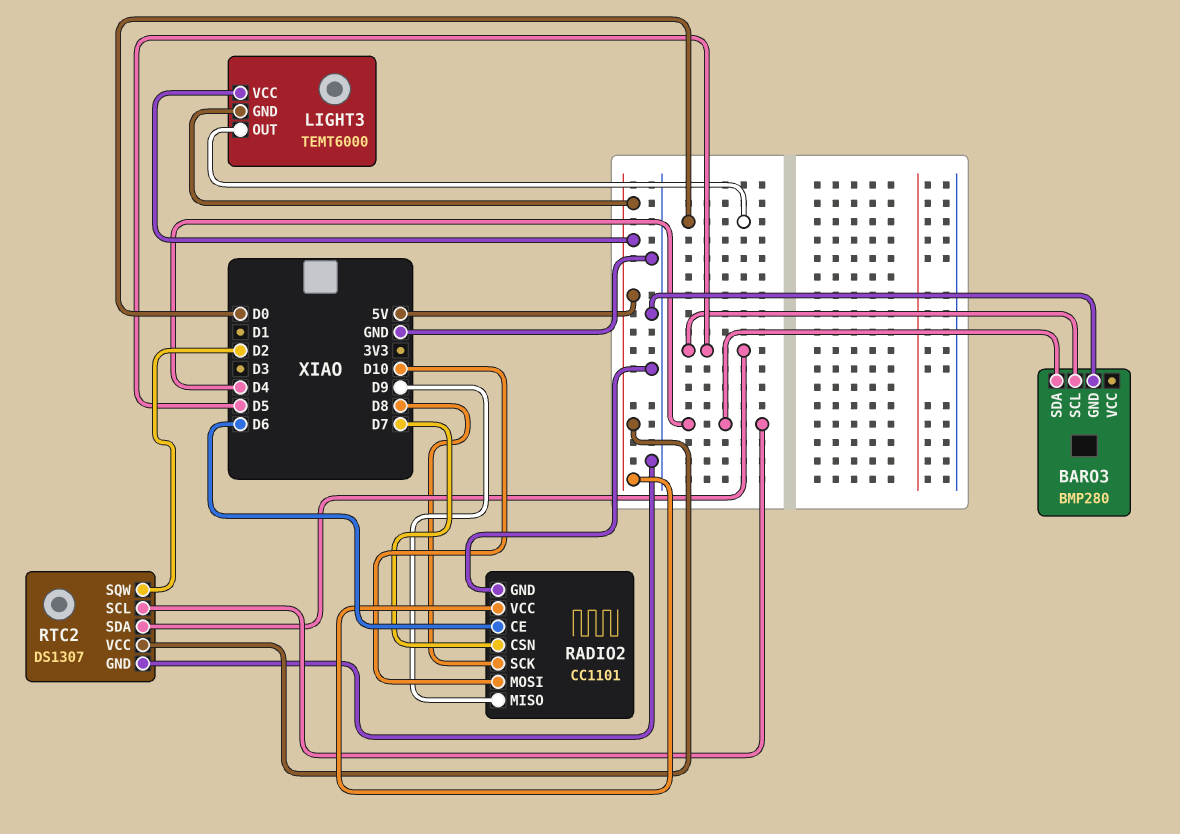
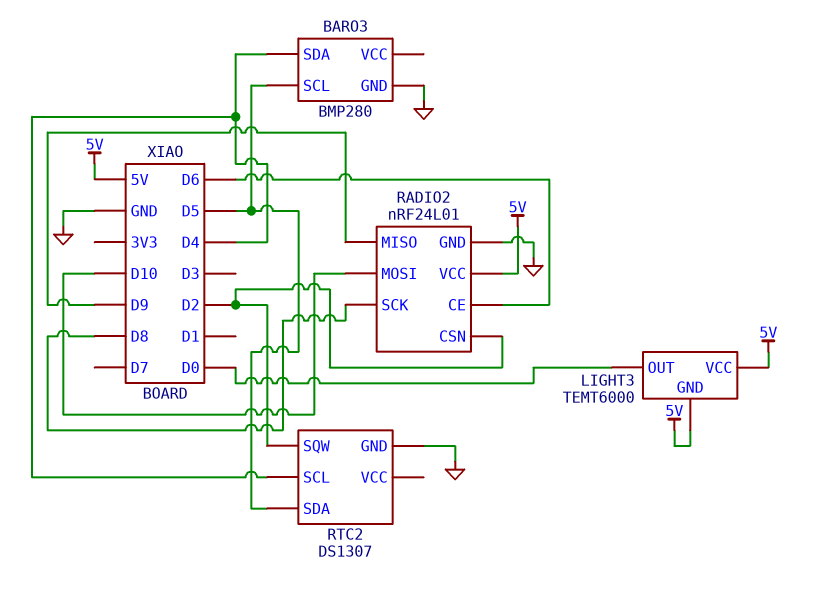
RADIO2: CC1101 -> nRF24L01
RADIO2 pin CSN: D7 -> D2
RTC2 pin VCC: 5V -> none

